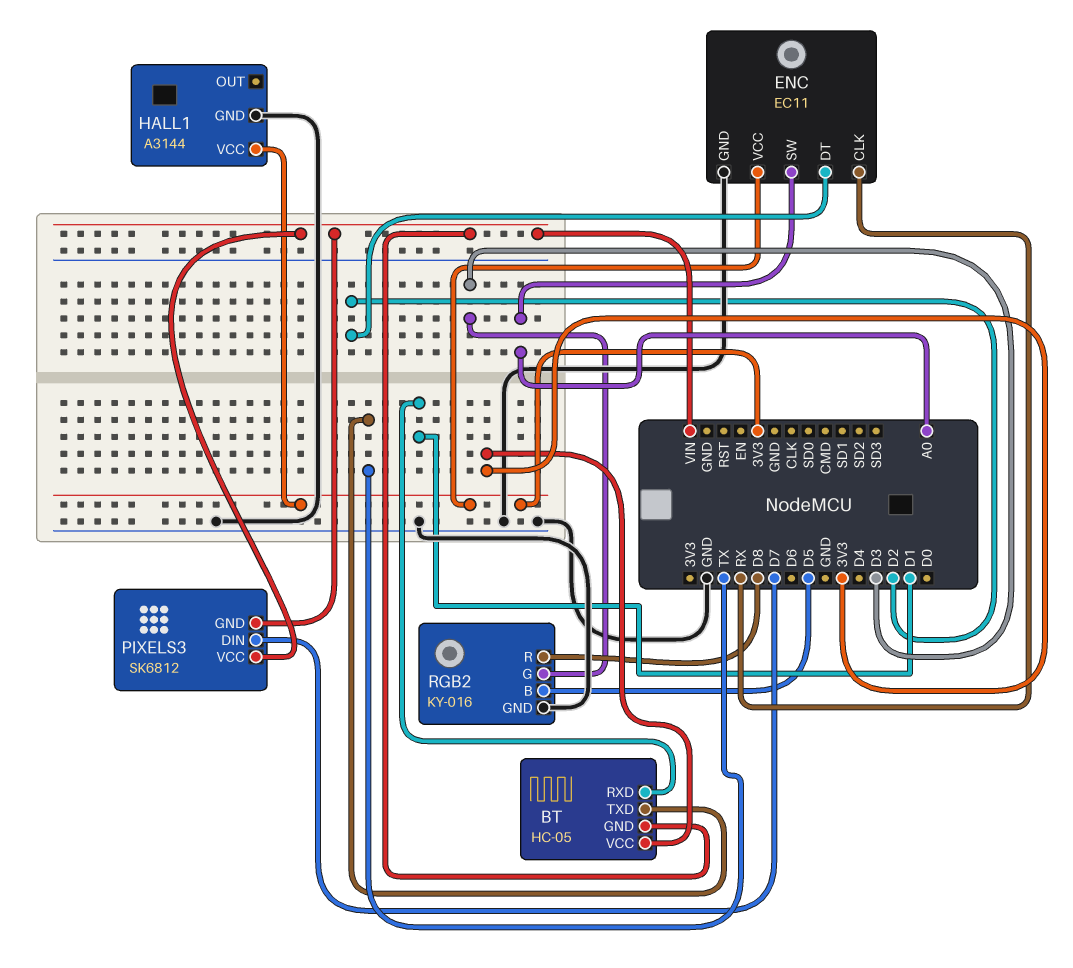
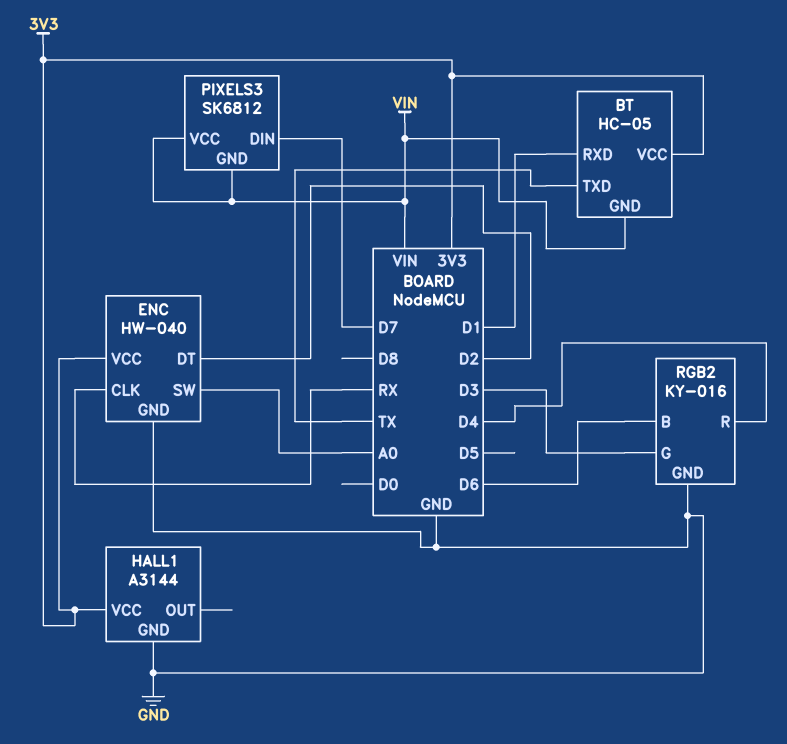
ENC: EC11 -> HW-040
RGB2 pin B: D5 -> D6
RGB2 pin R: D8 -> D4

